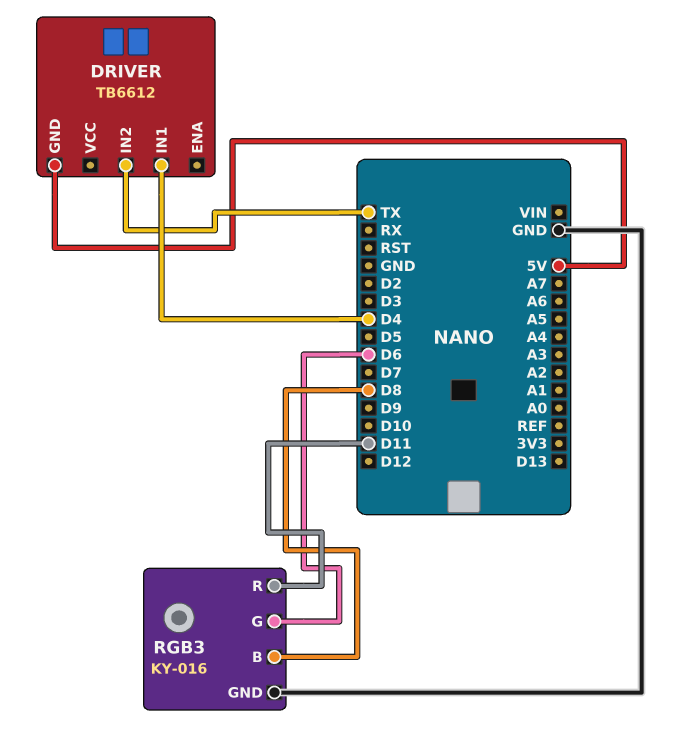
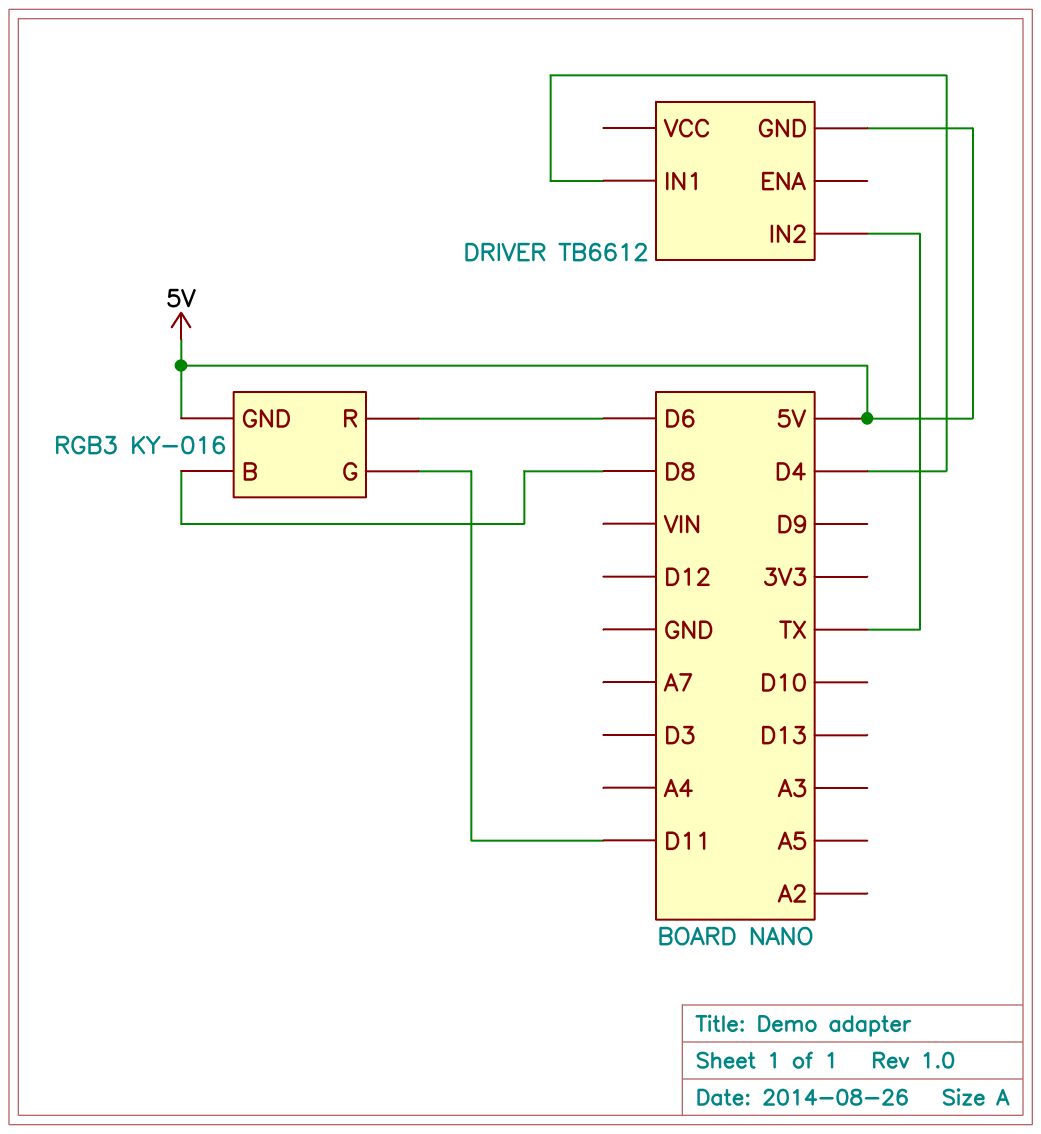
RGB3 pin G: D6 -> D11
RGB3 pin GND: GND -> 5V
RGB3 pin R: D11 -> D6

